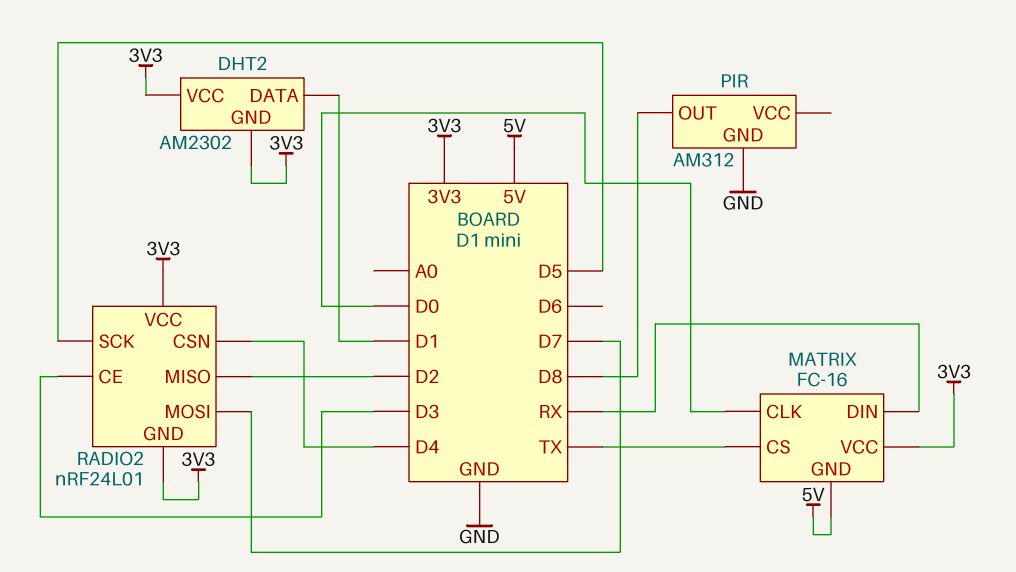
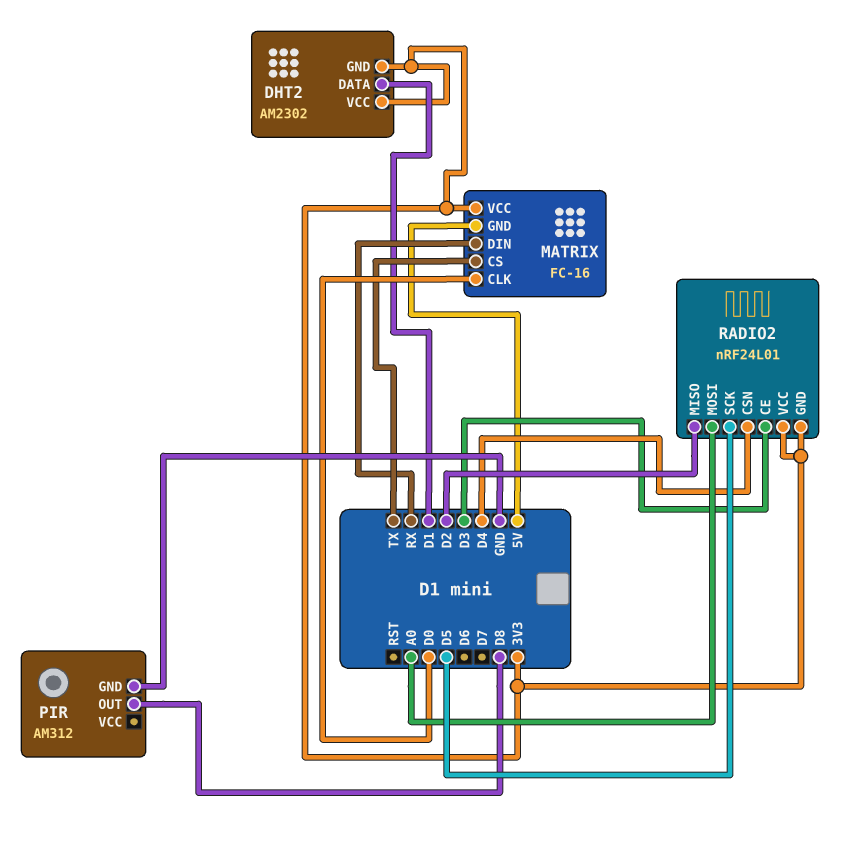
RADIO2 pin MOSI: D7 -> A0

